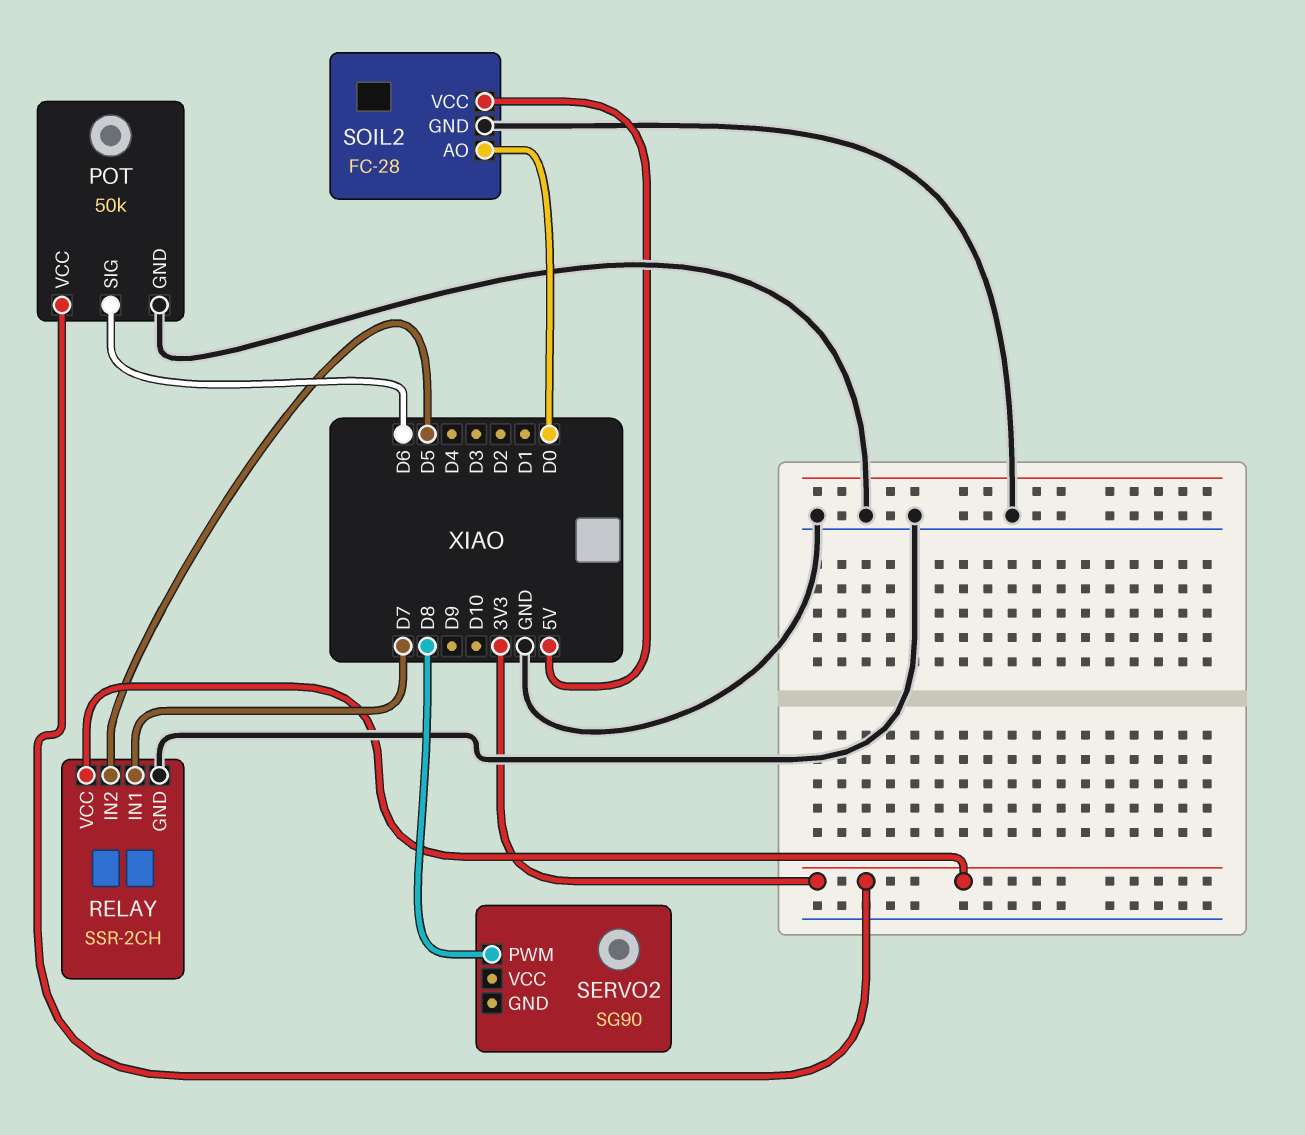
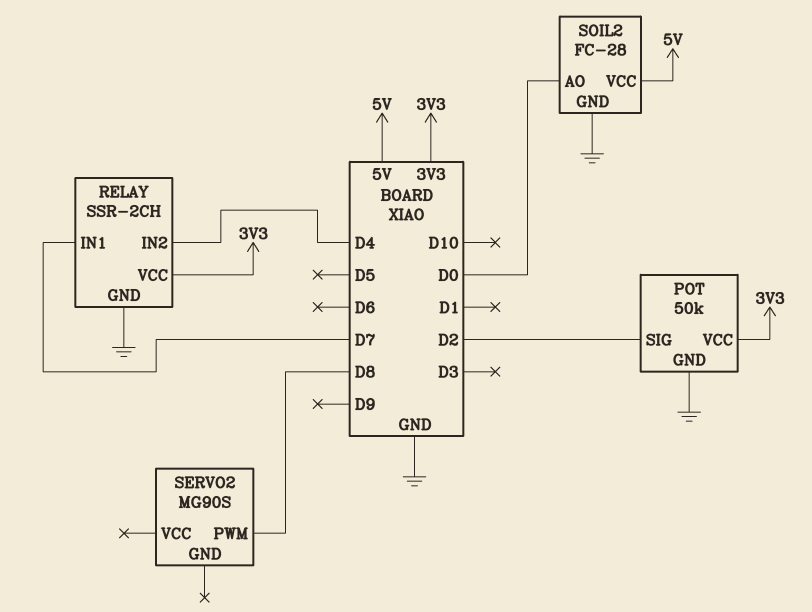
POT pin SIG: D6 -> D2
RELAY pin IN2: D5 -> D4
SERVO2: SG90 -> MG90S

